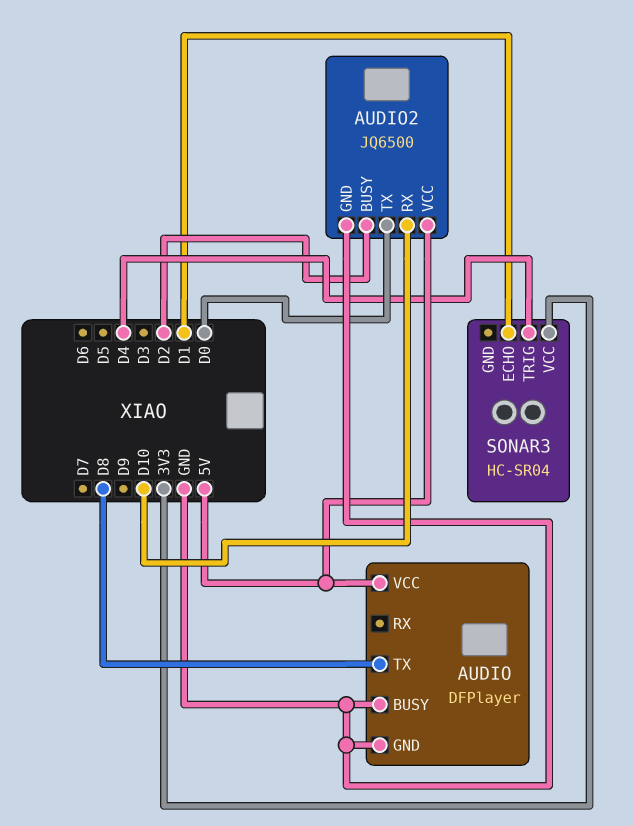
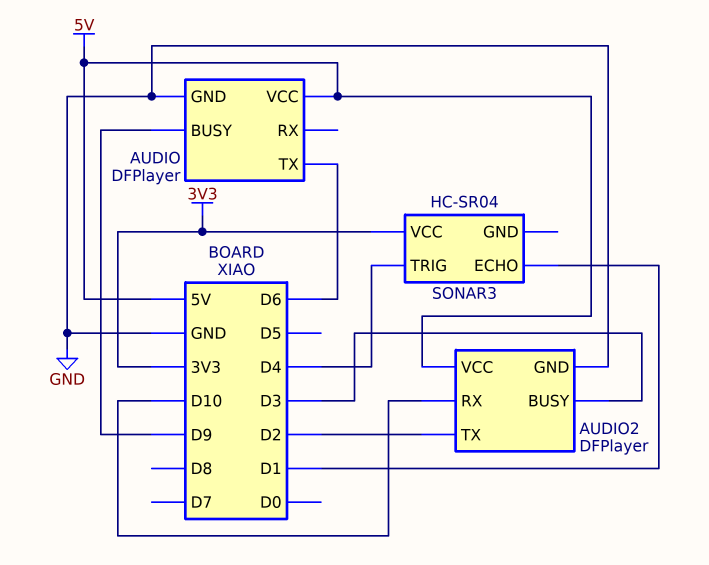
AUDIO pin BUSY: GND -> D9
AUDIO pin TX: D8 -> D6
AUDIO2: JQ6500 -> DFPlayer
AUDIO2 pin BUSY: D2 -> D3
AUDIO2 pin TX: D0 -> D2

